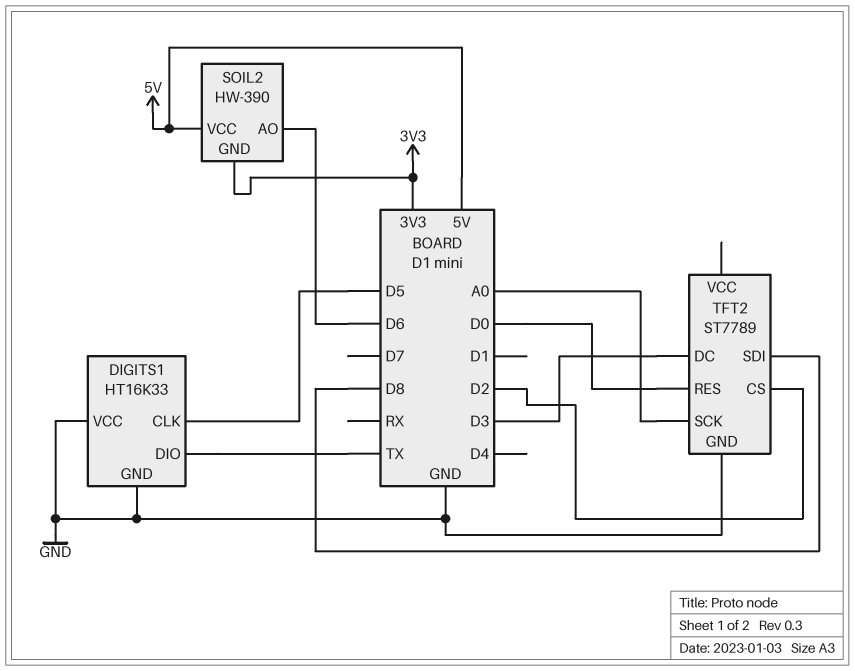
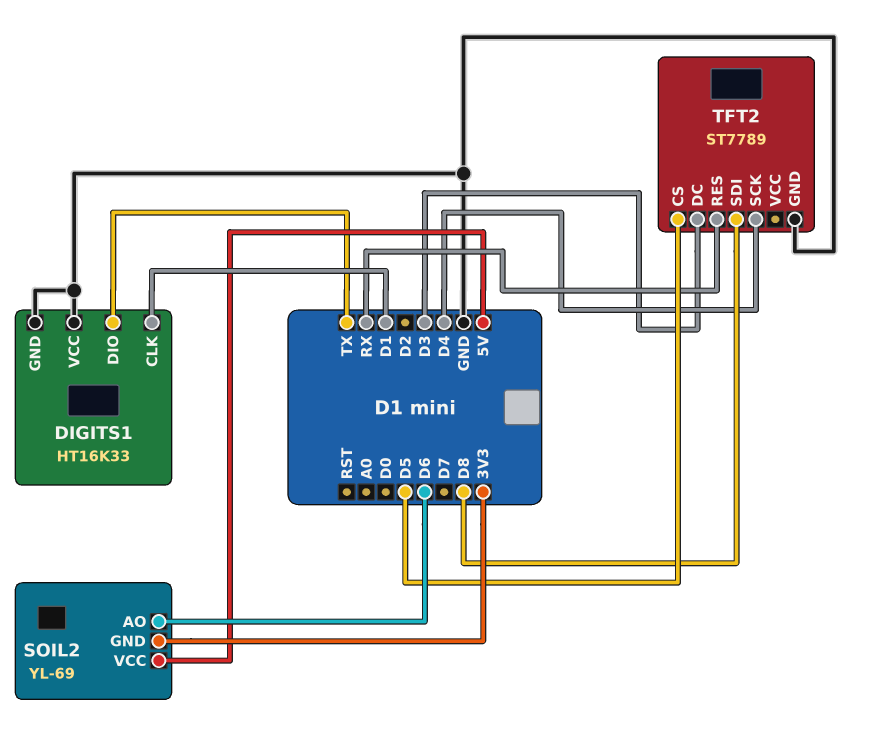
DIGITS1 pin CLK: D5 -> D1
SOIL2: HW-390 -> YL-69
TFT2 pin CS: D2 -> D5
TFT2 pin RES: D0 -> RX
TFT2 pin SCK: A0 -> D4

